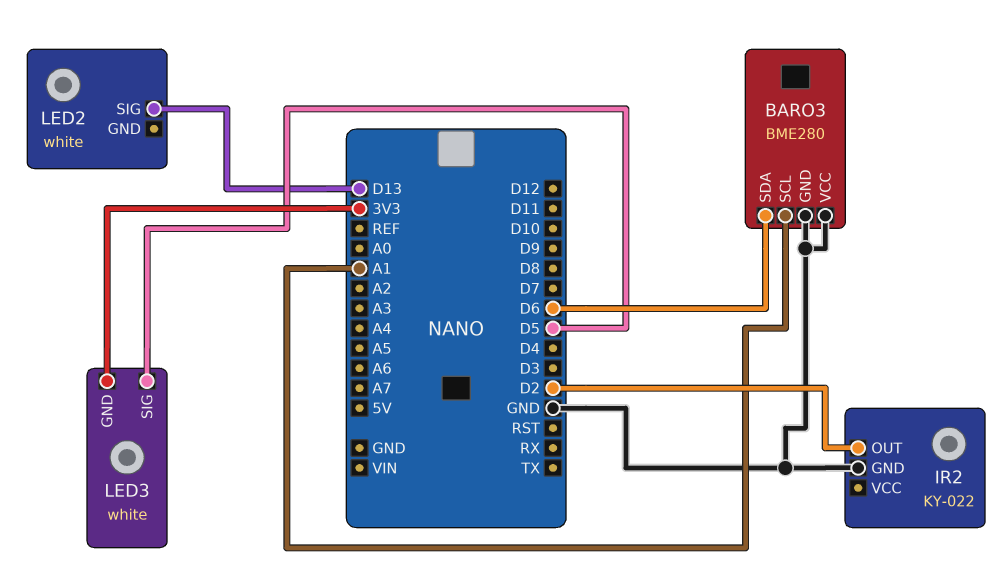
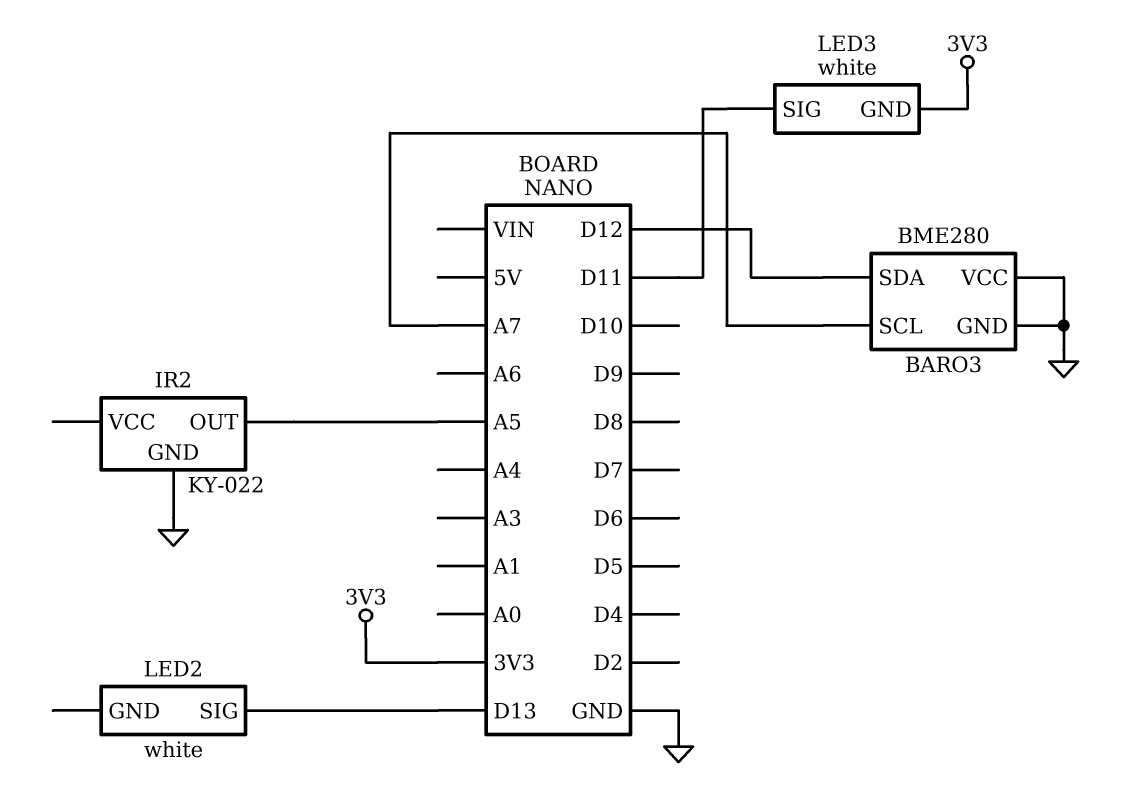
BARO3 pin SCL: A1 -> A7
BARO3 pin SDA: D6 -> D12
IR2 pin OUT: D2 -> A5
LED3 pin SIG: D5 -> D11

